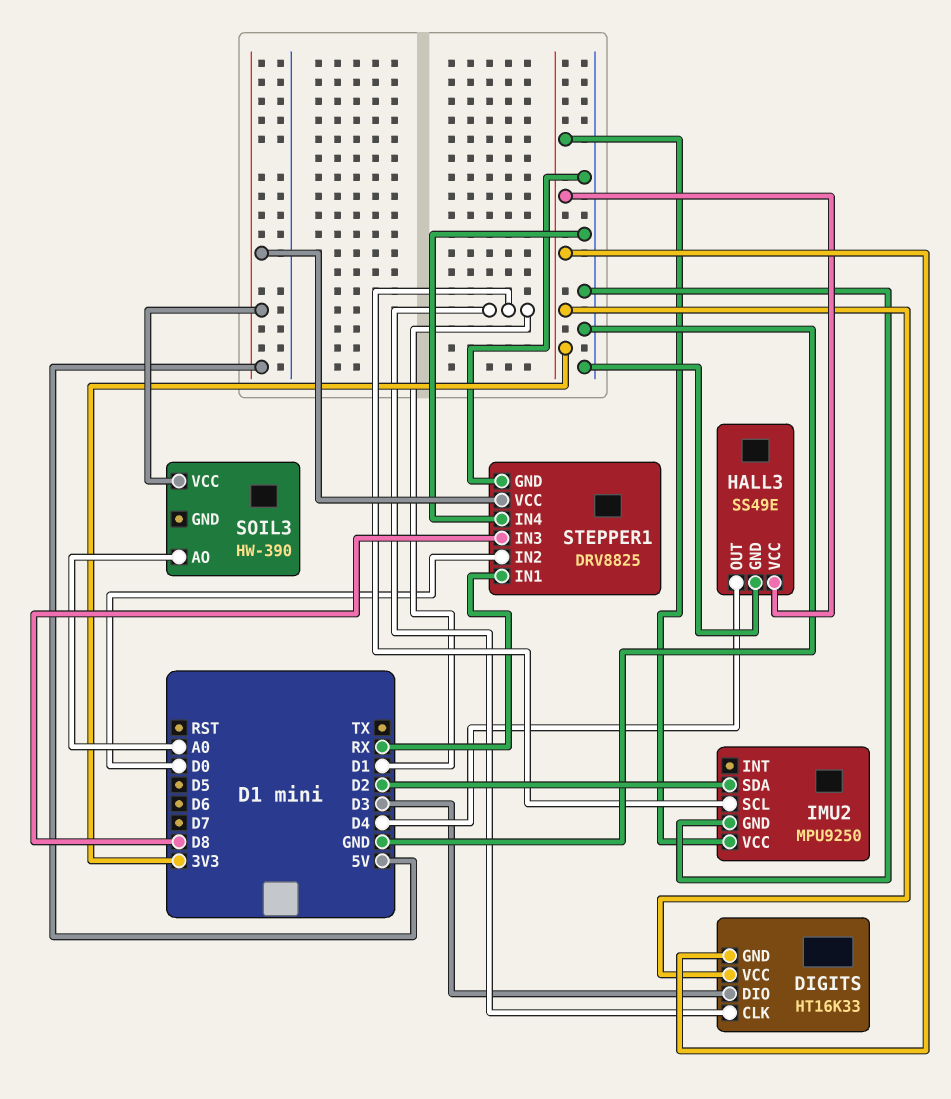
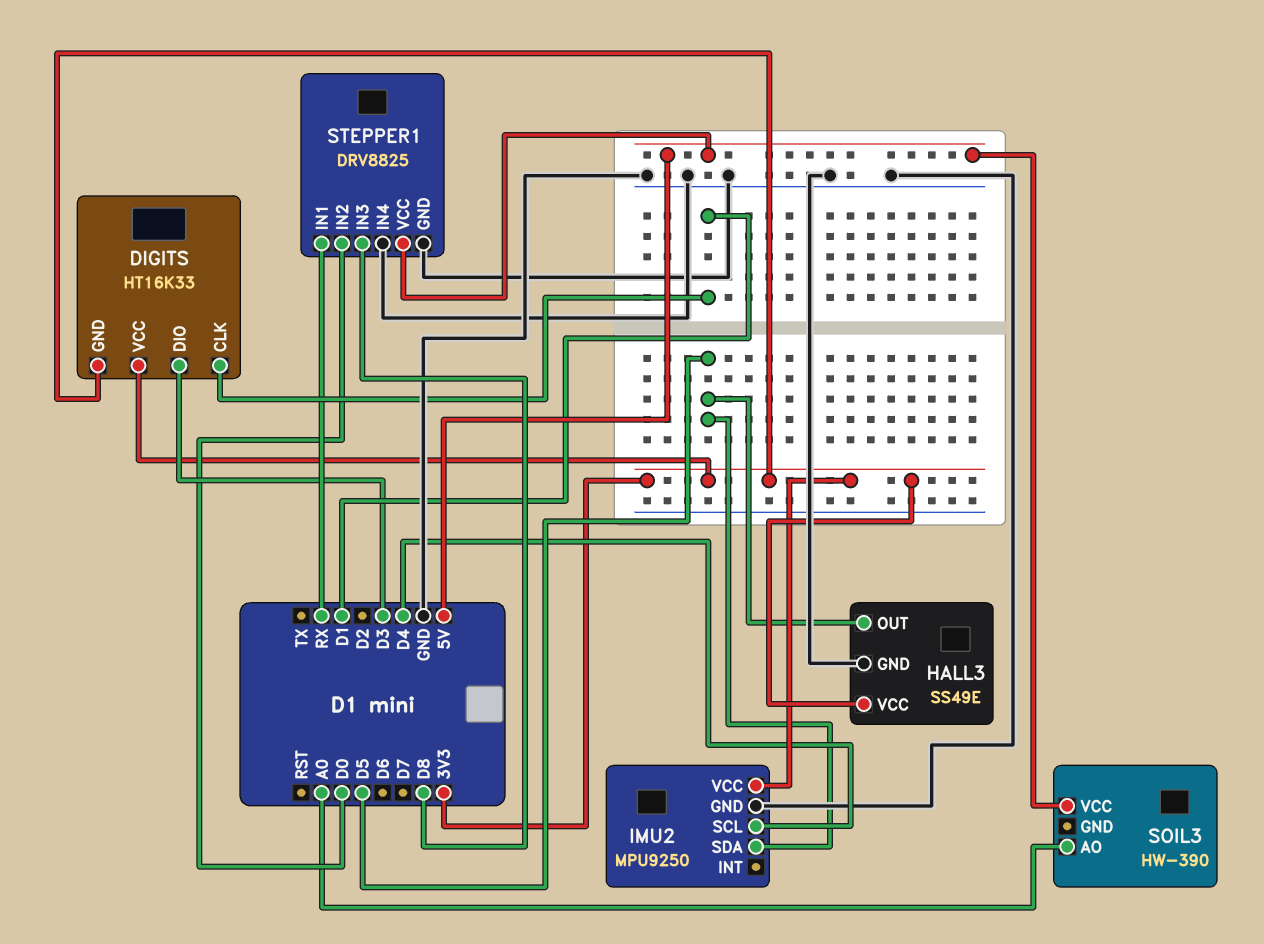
HALL3 pin OUT: D4 -> D5
IMU2 pin SCL: D1 -> D4
IMU2 pin SDA: D2 -> D5

